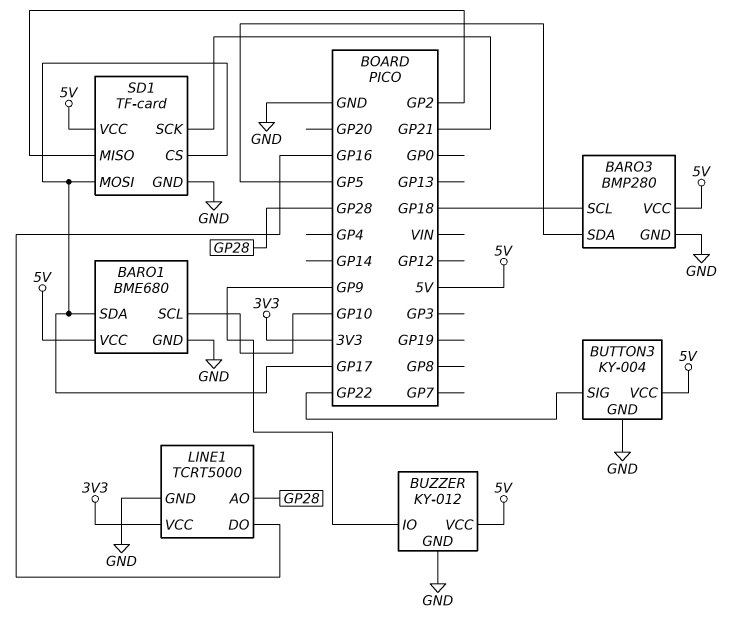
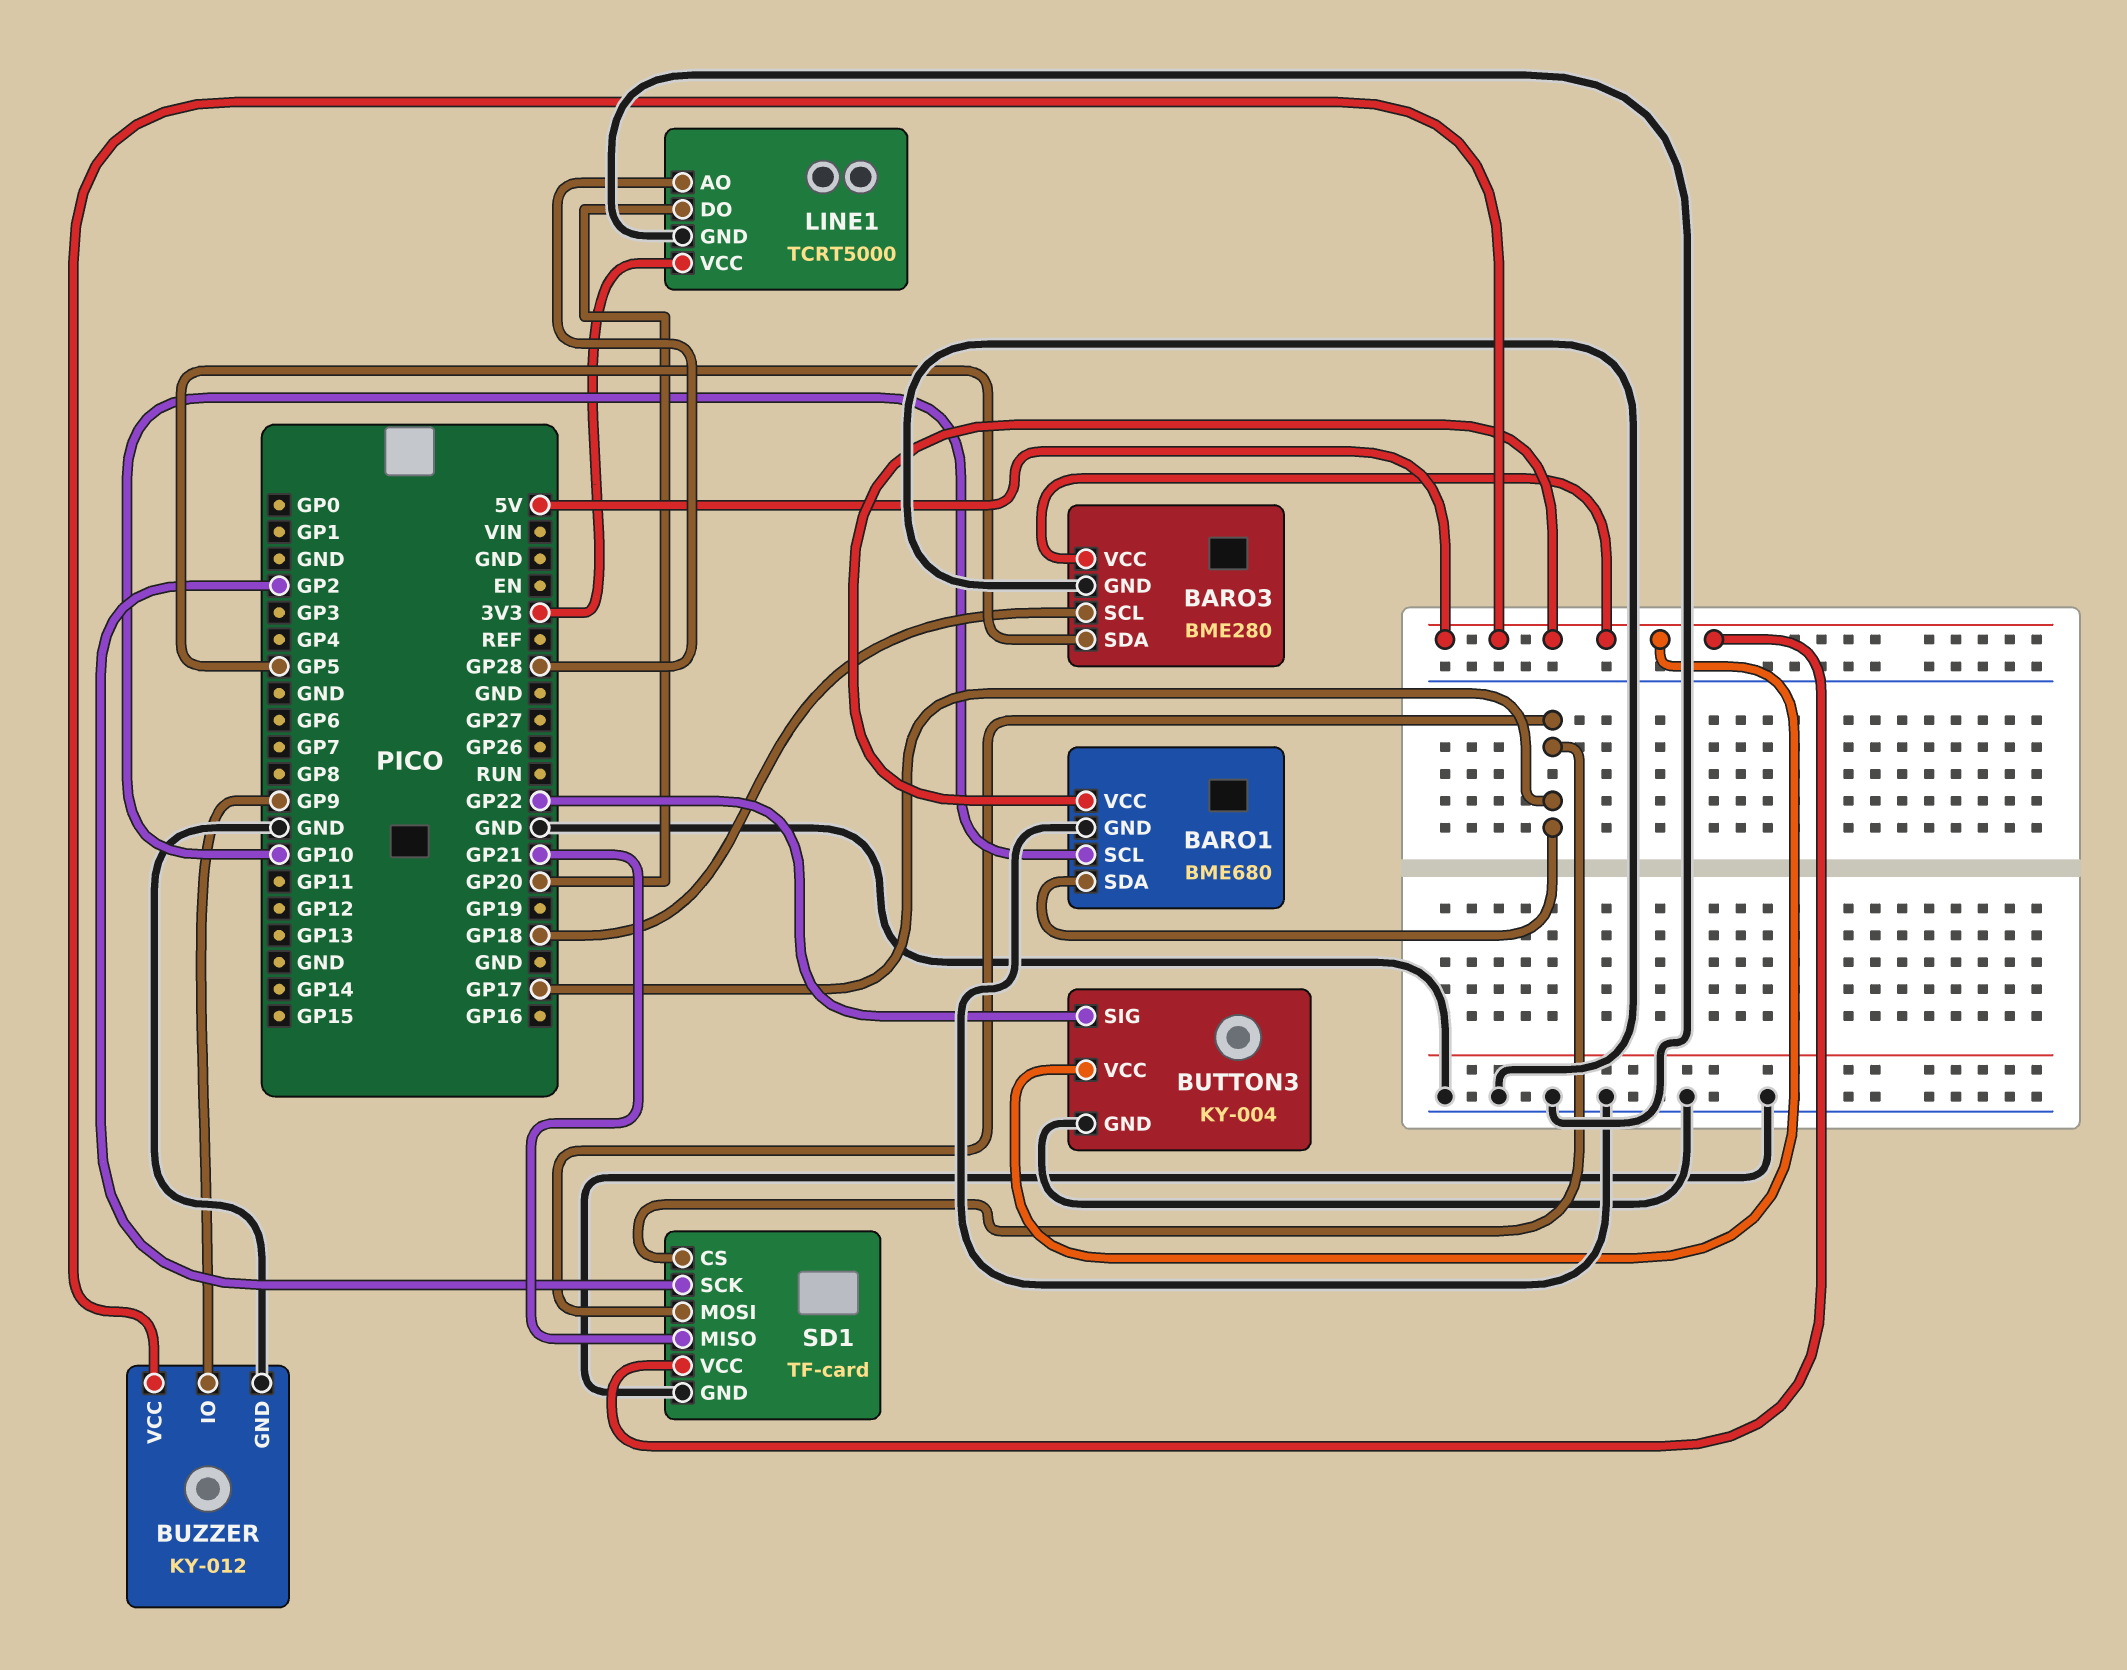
BARO3: BMP280 -> BME280
LINE1 pin DO: GP16 -> GP20
SD1 pin MISO: GP2 -> GP21
SD1 pin SCK: GP21 -> GP2

